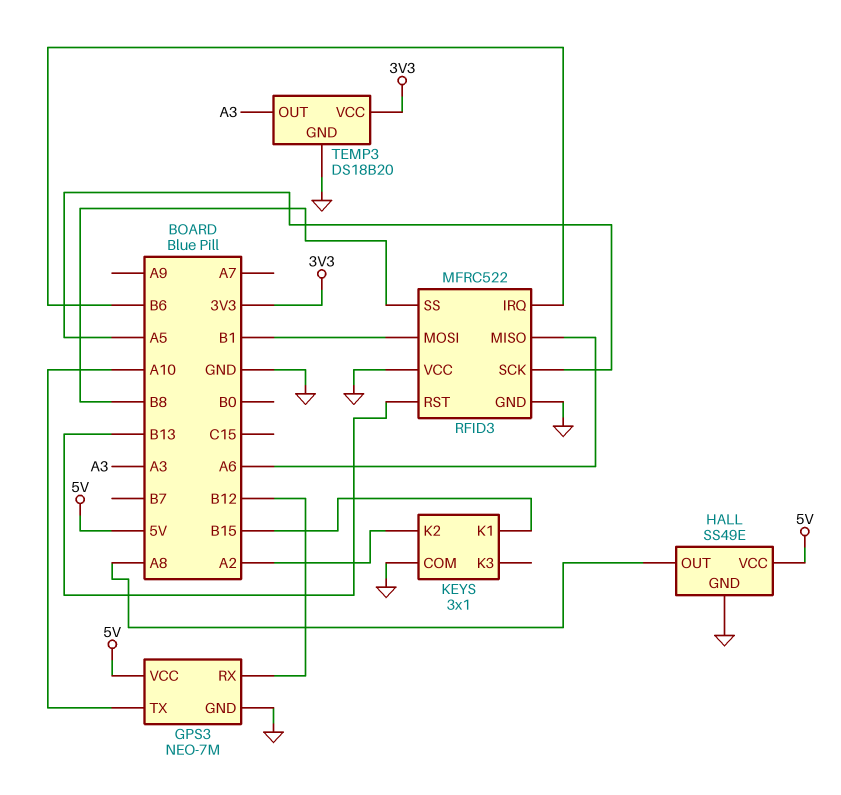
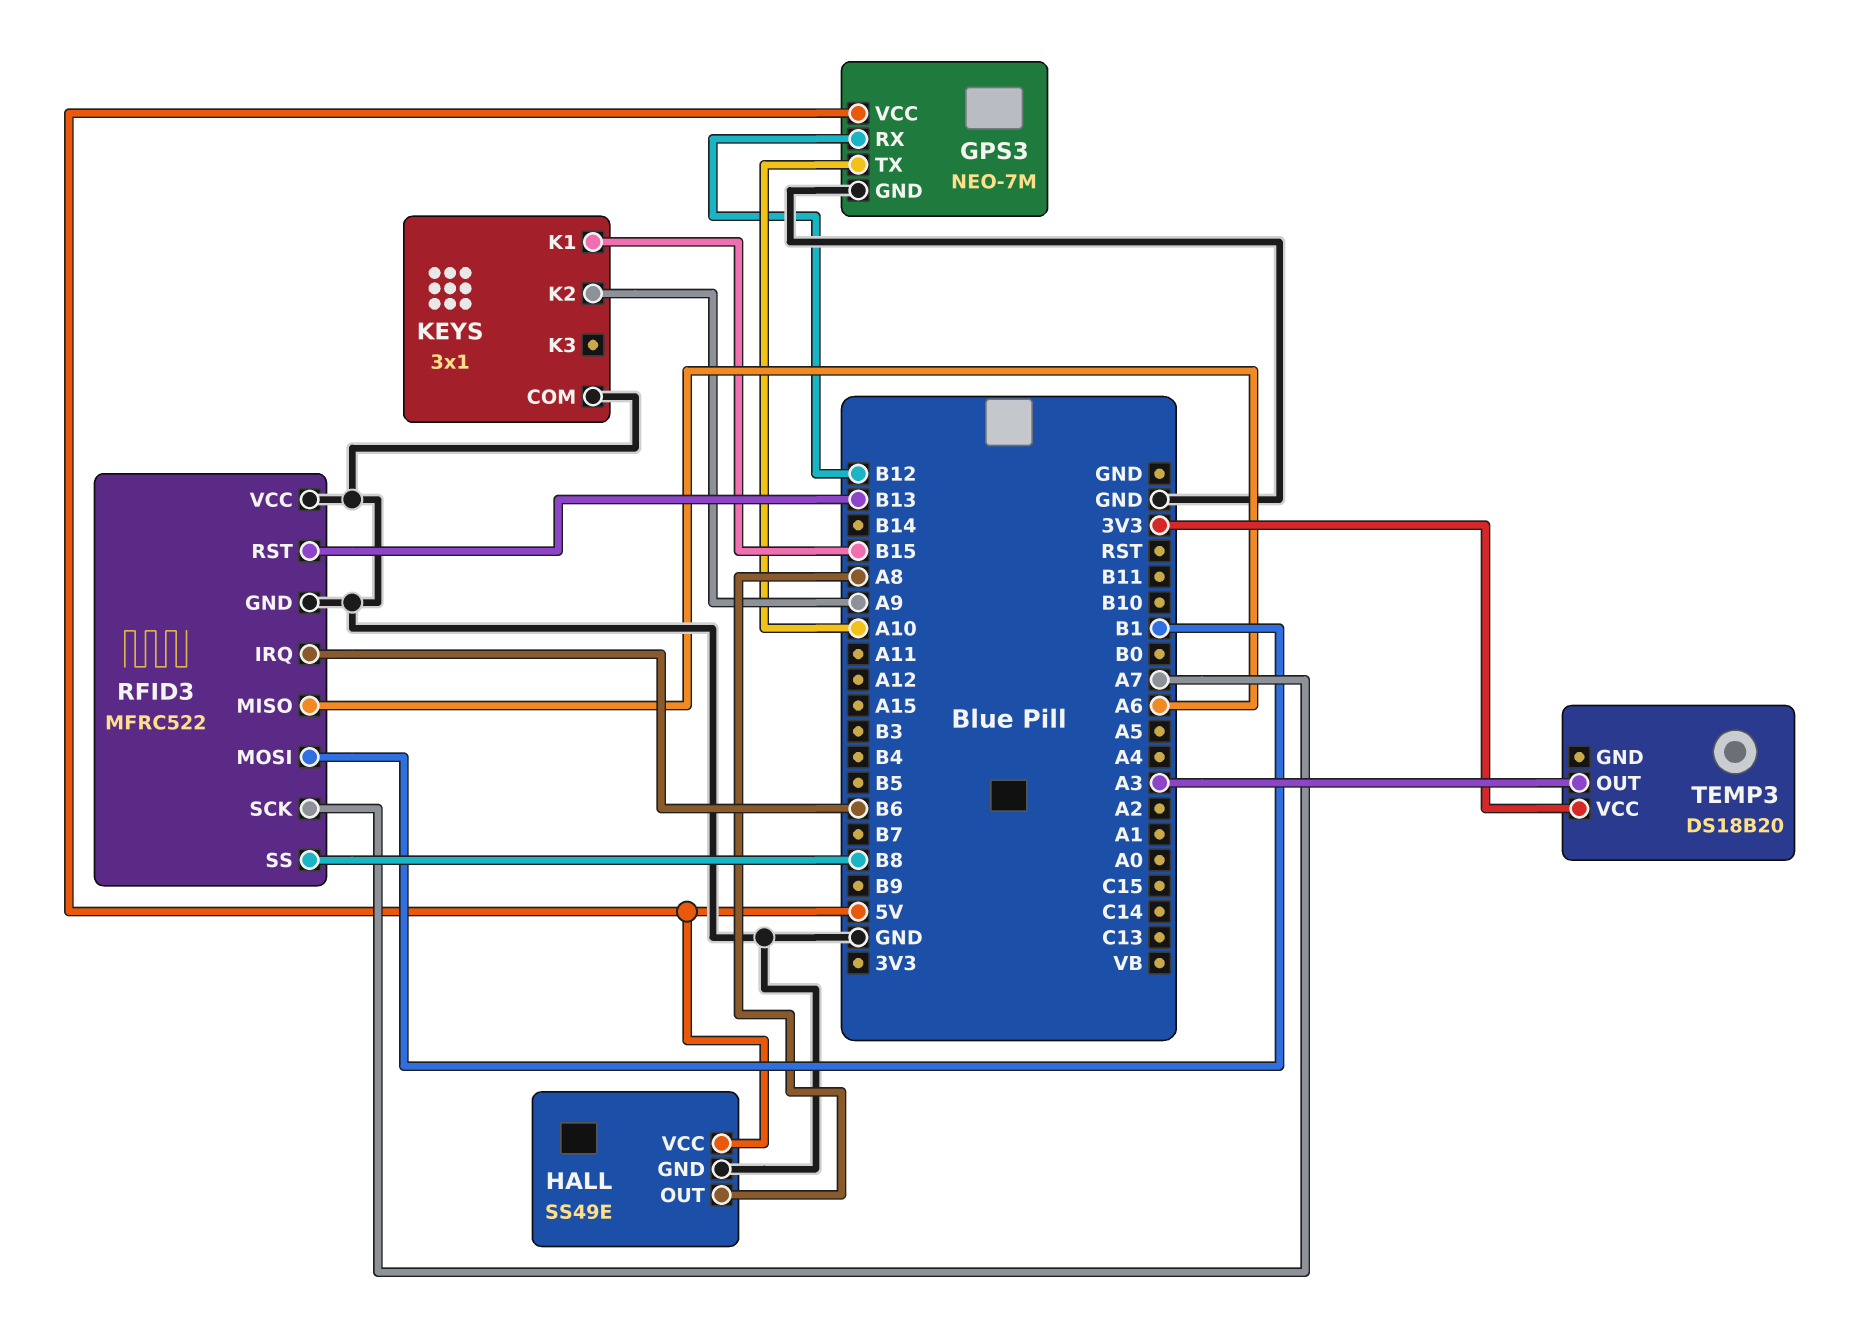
KEYS pin K2: A2 -> A9
RFID3 pin SCK: A5 -> A7
TEMP3 pin GND: GND -> none

